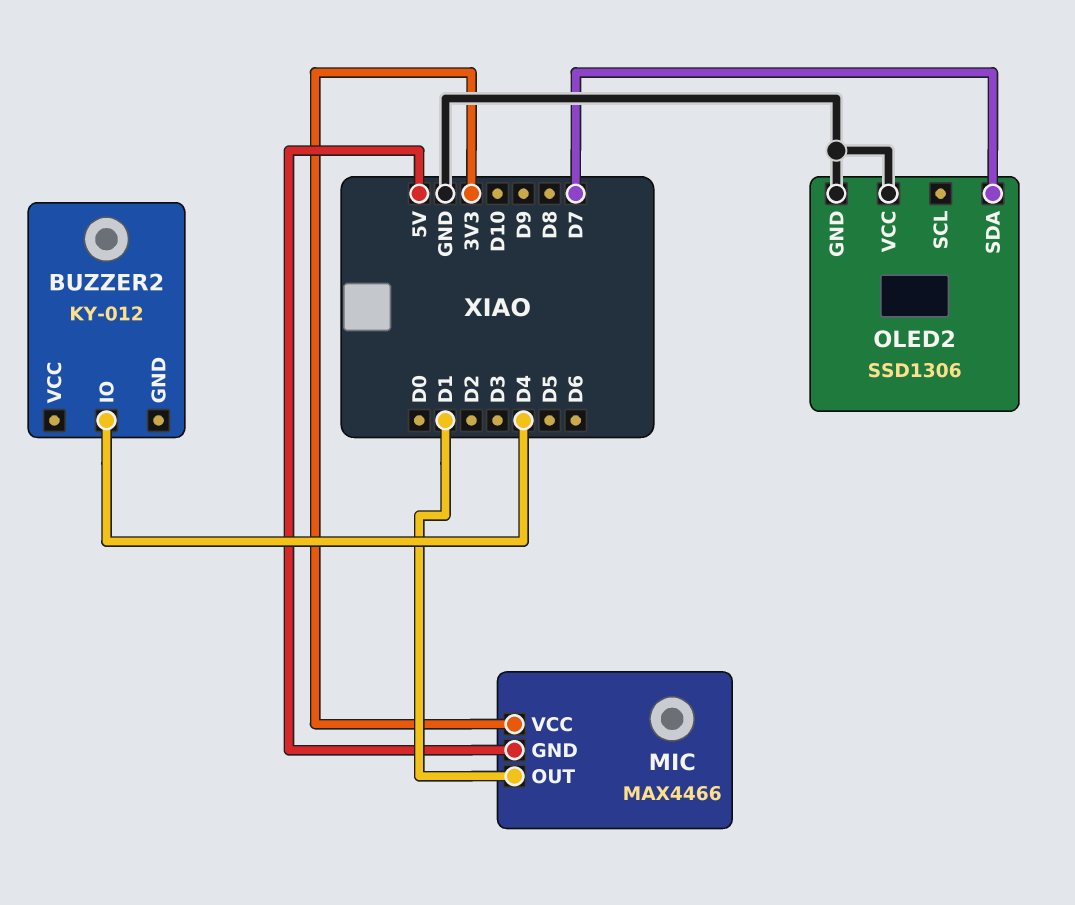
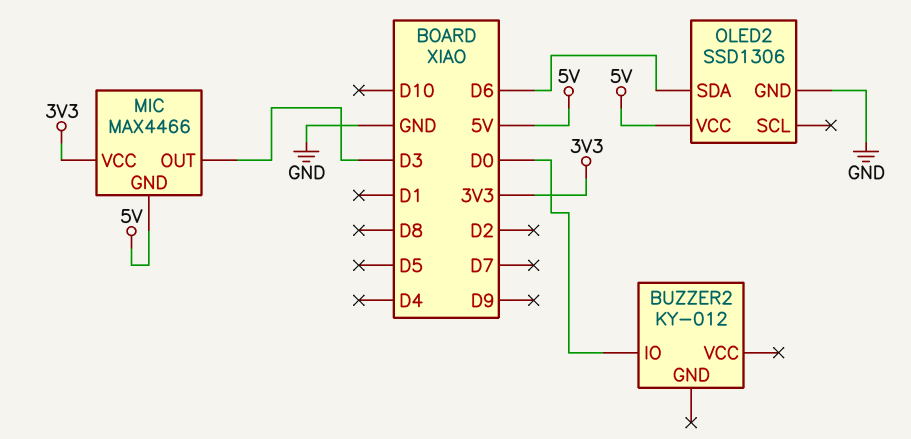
BUZZER2 pin IO: D4 -> D0
MIC pin OUT: D1 -> D3
OLED2 pin SDA: D7 -> D6
OLED2 pin VCC: GND -> 5V

